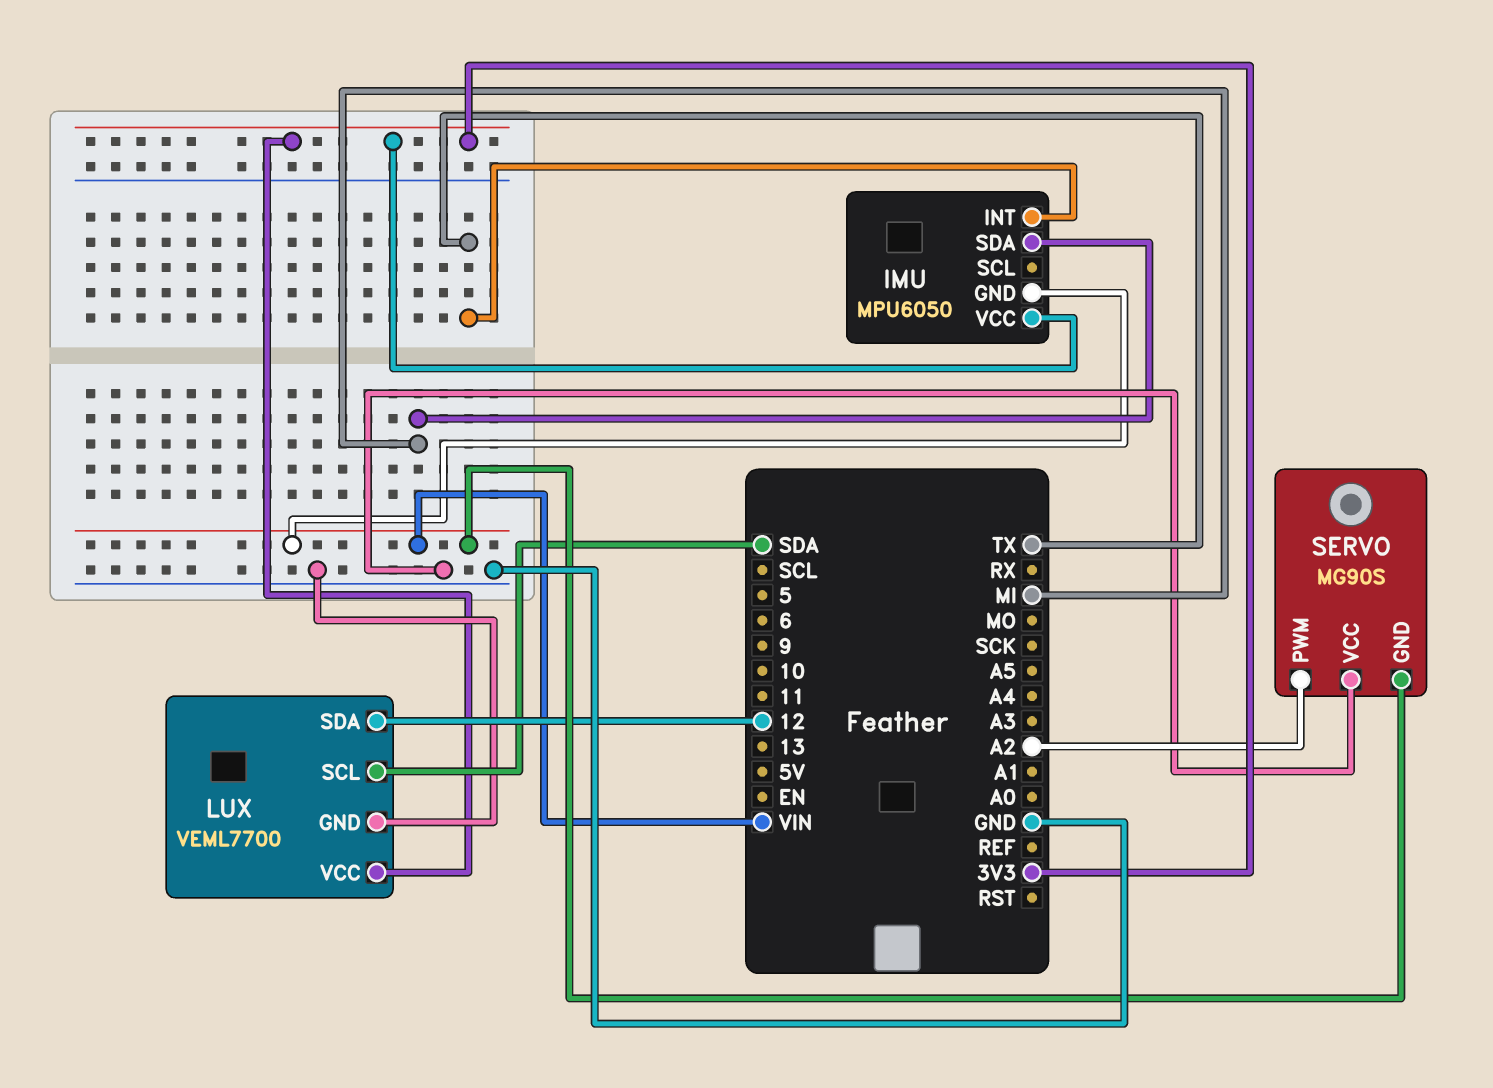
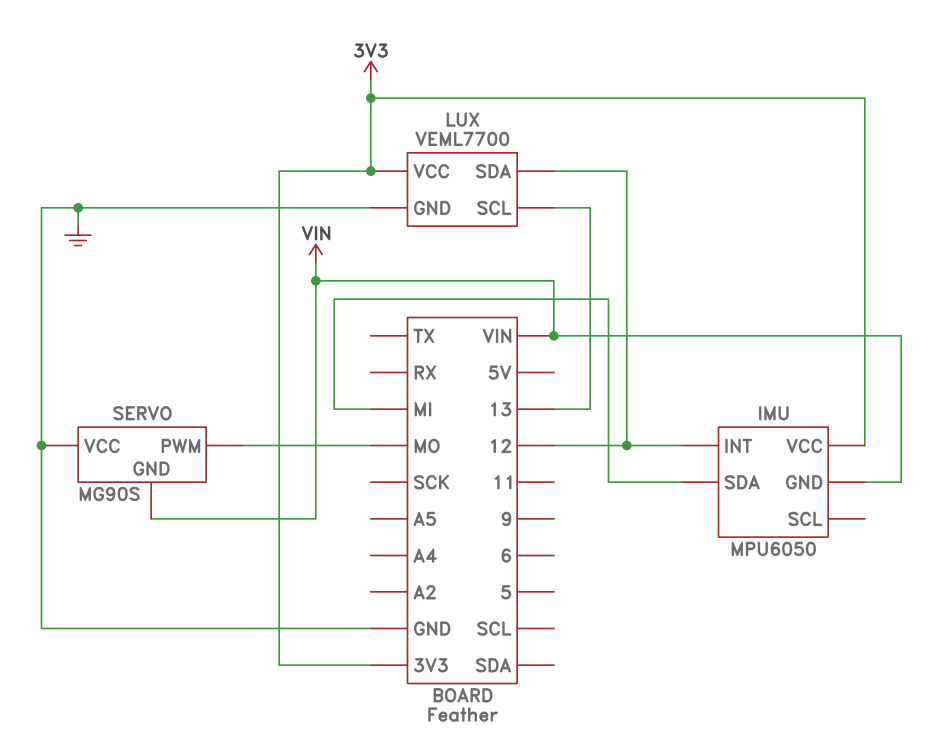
IMU pin INT: TX -> 12
LUX pin SCL: SDA -> 13
SERVO pin PWM: A2 -> MO

